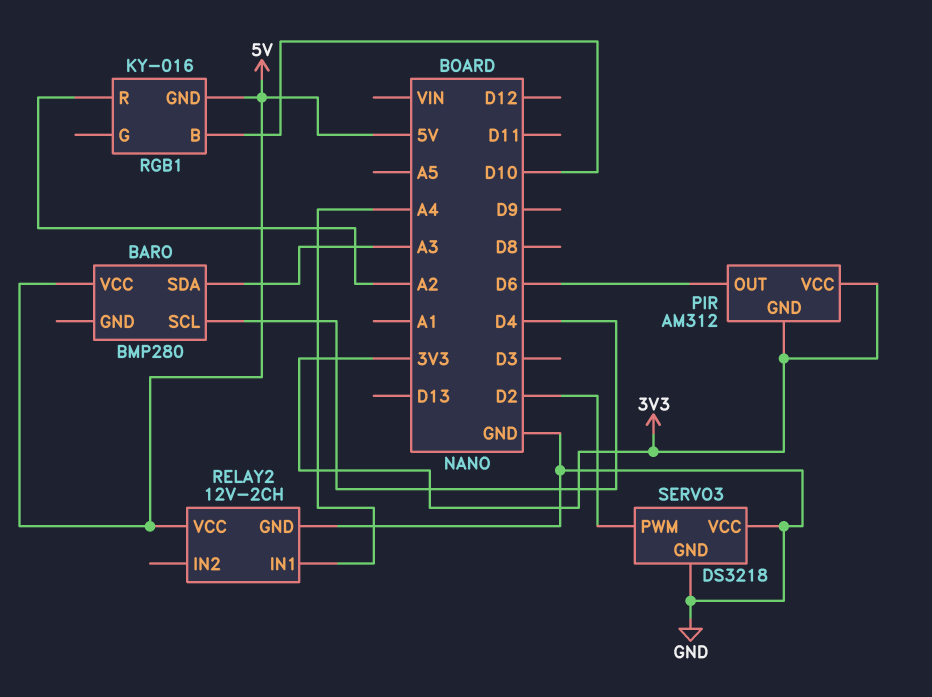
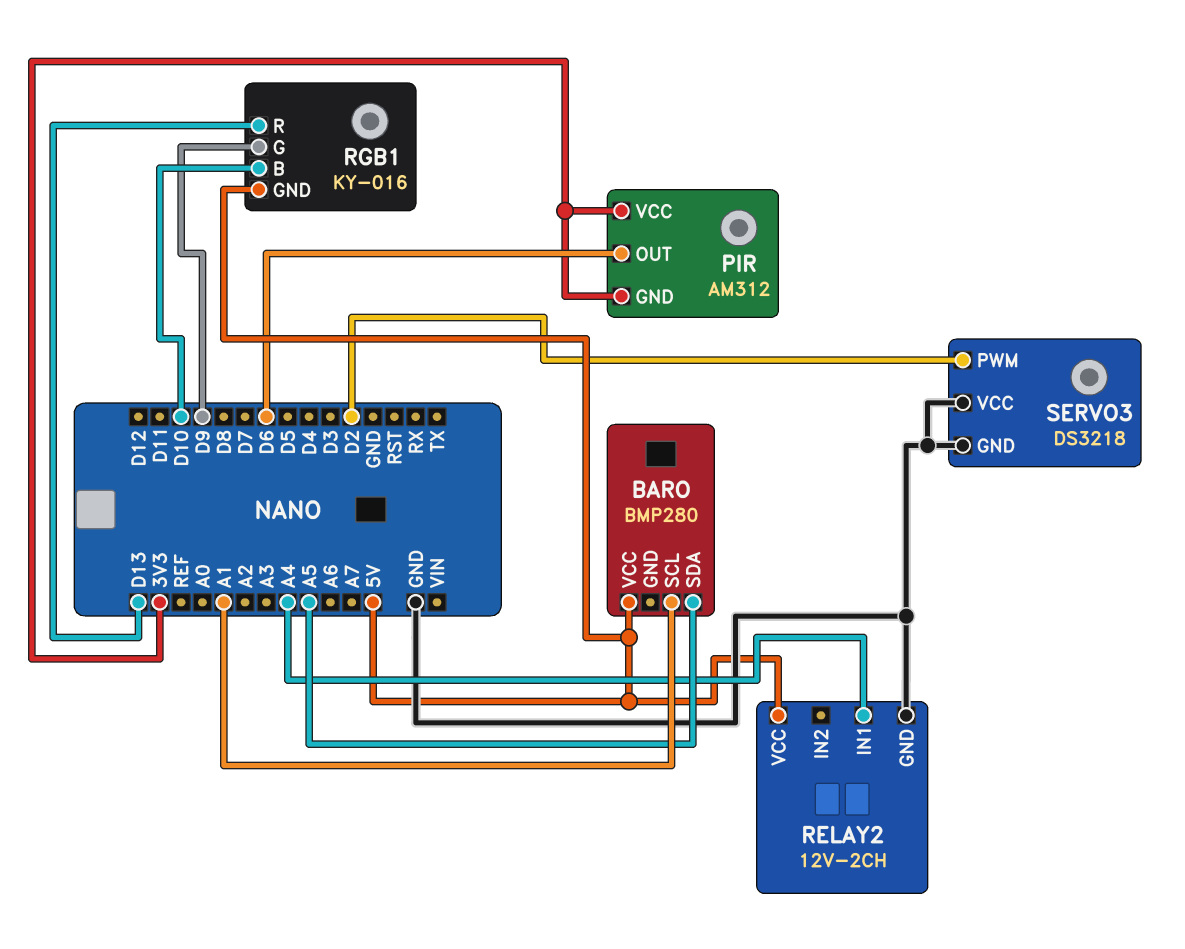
BARO pin SCL: D4 -> A1
BARO pin SDA: A3 -> A5
RGB1 pin G: none -> D9
RGB1 pin R: A2 -> D13

